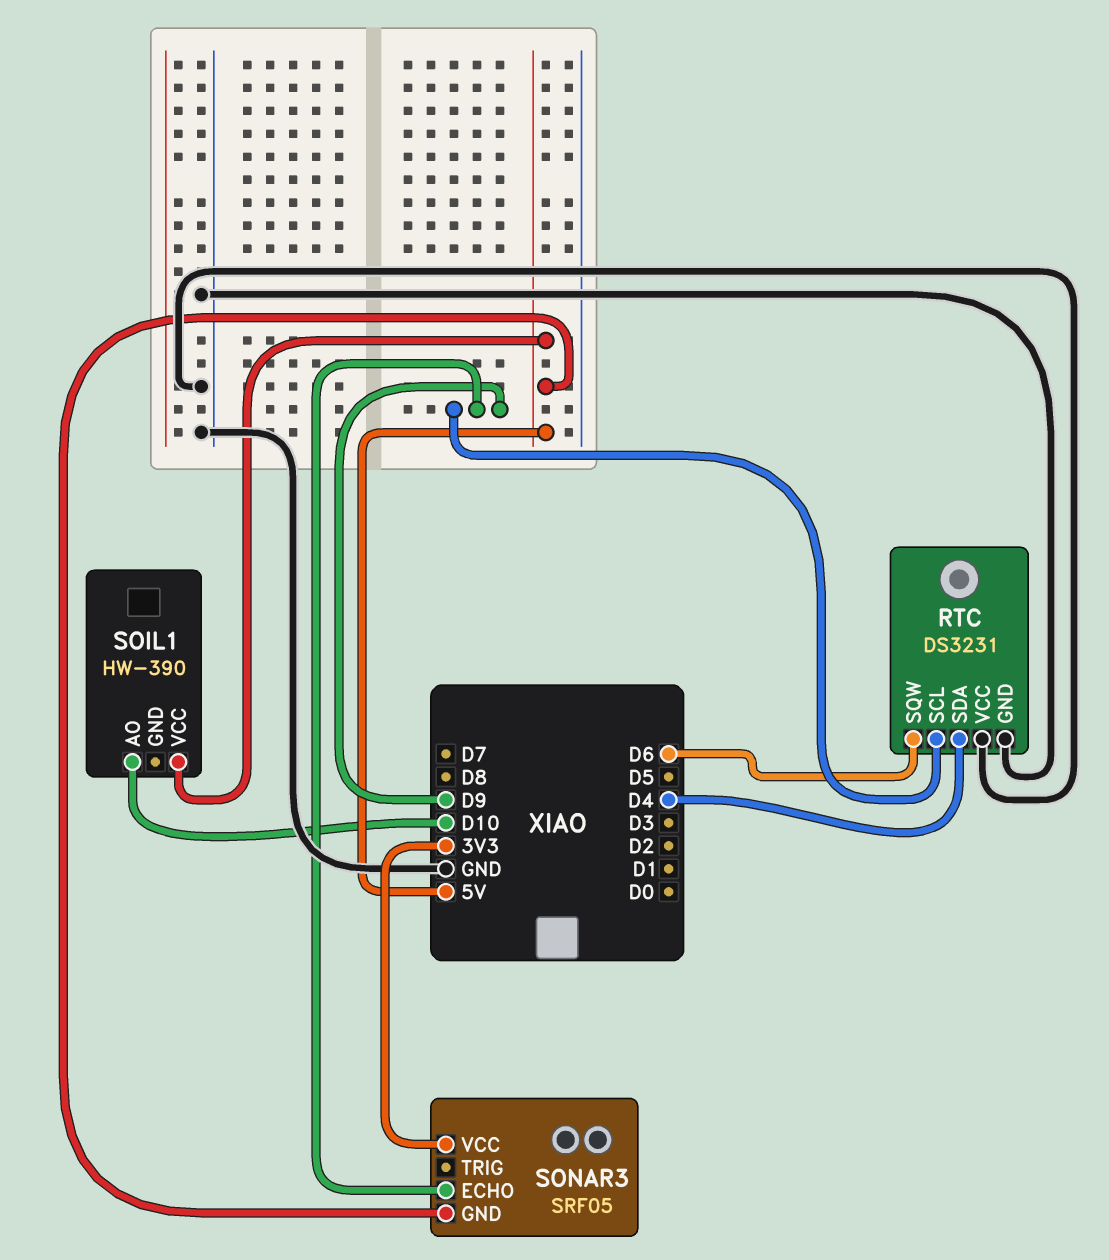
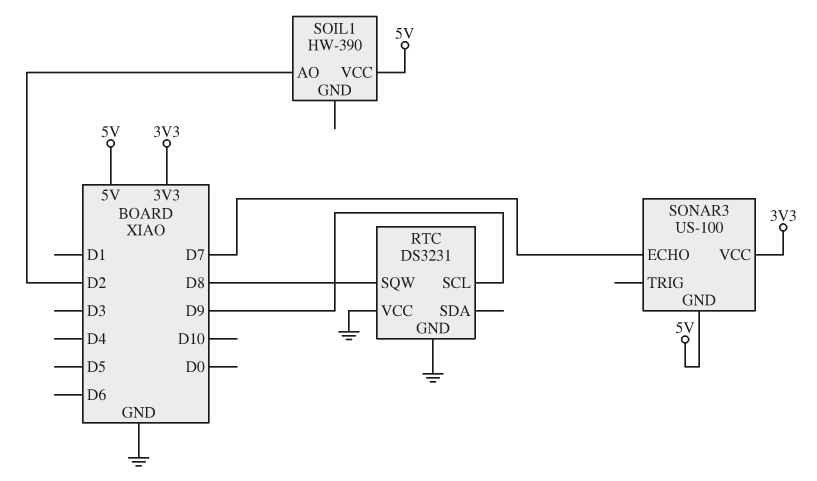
RTC pin SDA: D4 -> none
RTC pin SQW: D6 -> D8
SOIL1 pin AO: D10 -> D2
SONAR3: SRF05 -> US-100
SONAR3 pin ECHO: D9 -> D7

